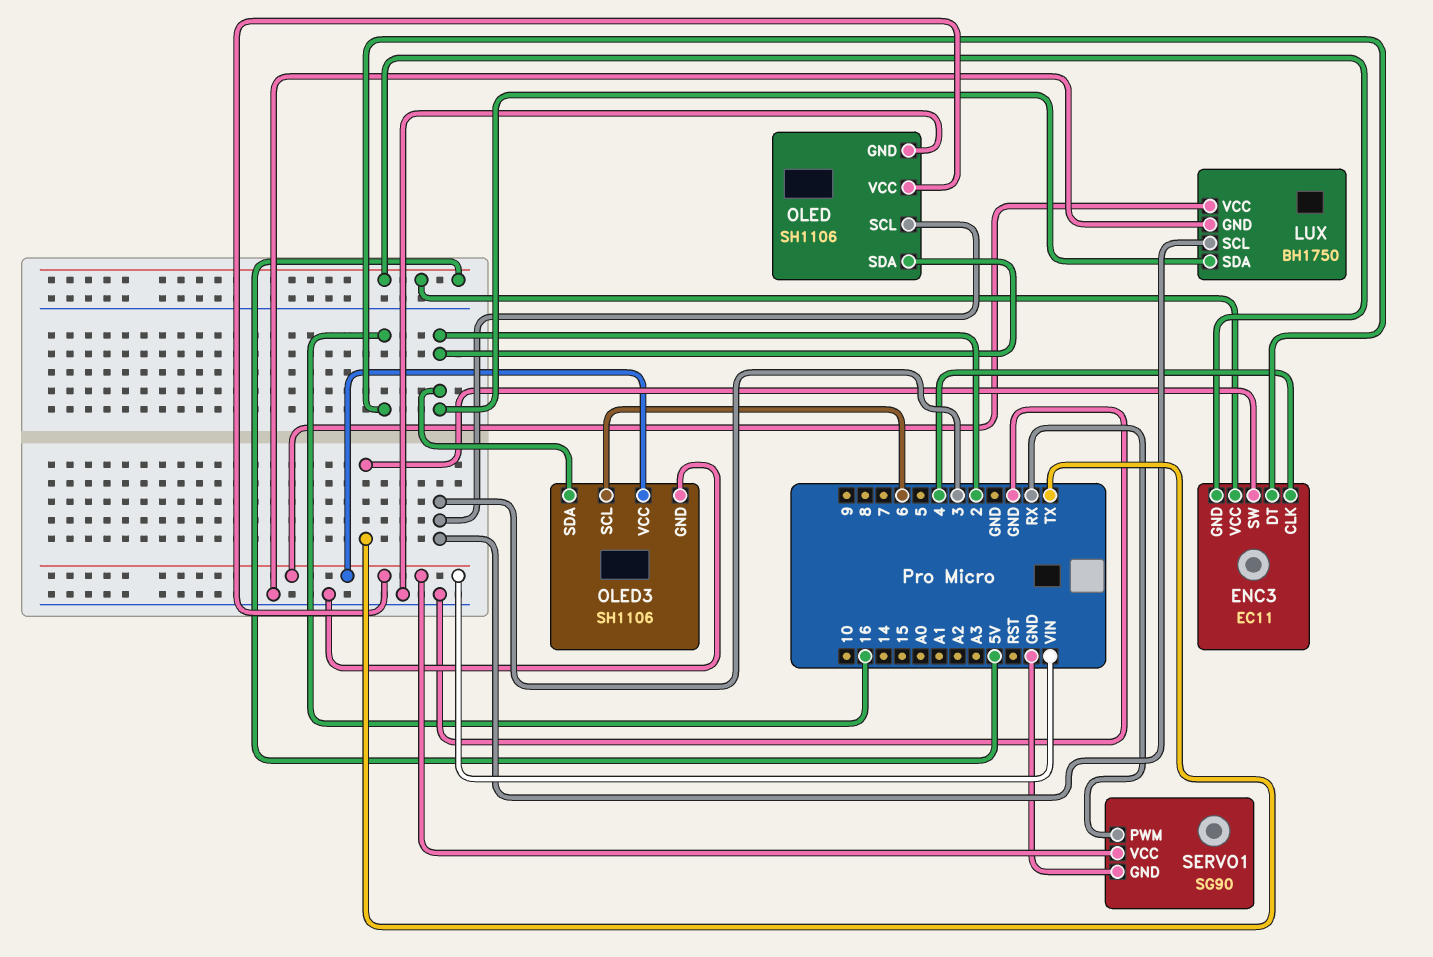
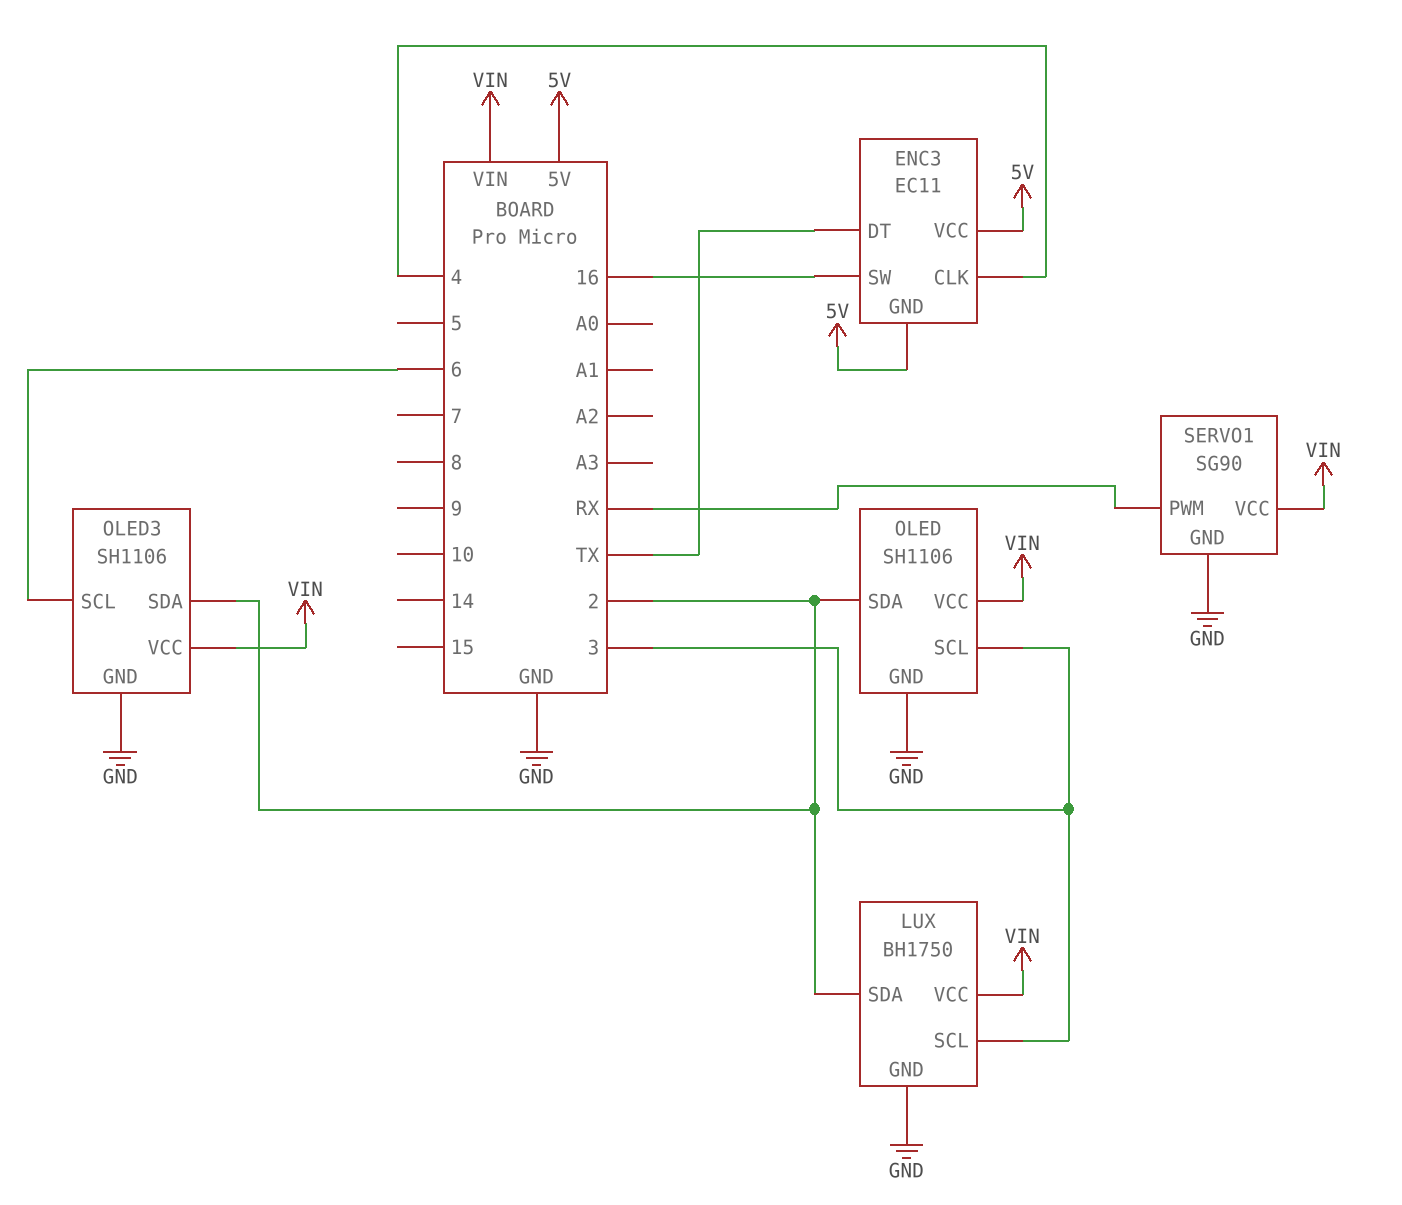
ENC3 pin DT: 16 -> TX
ENC3 pin SW: TX -> 16

